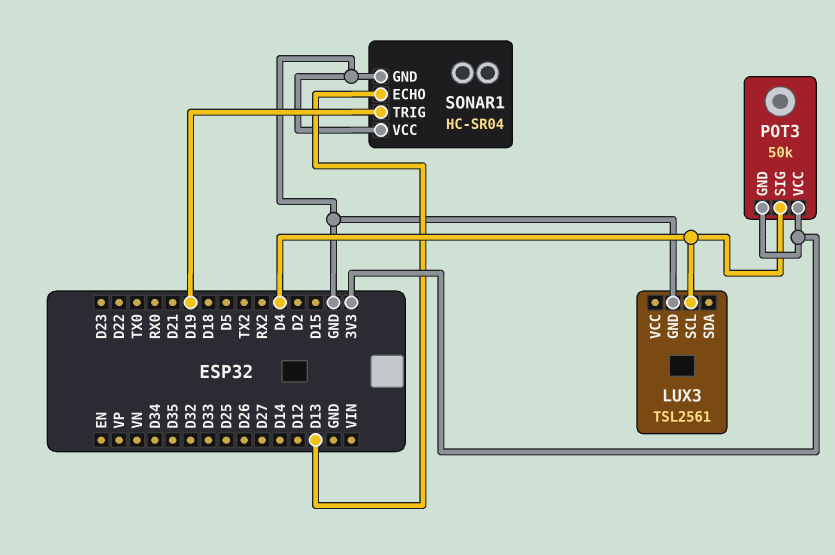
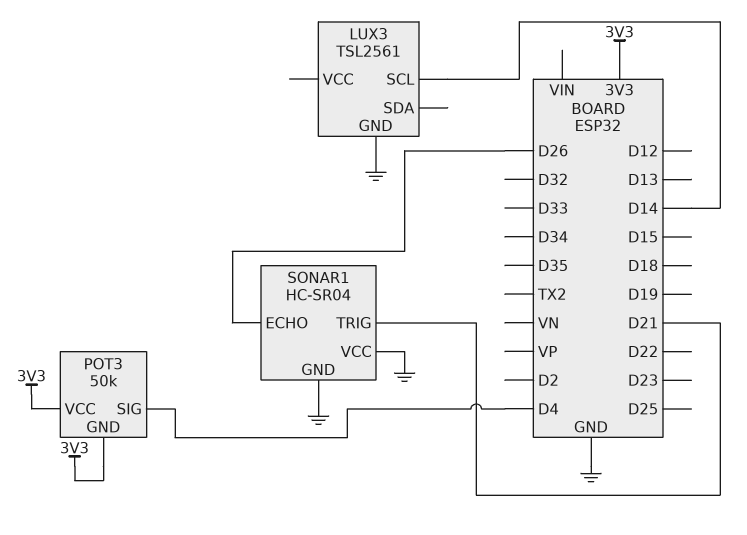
LUX3 pin SCL: D4 -> D14
SONAR1 pin ECHO: D13 -> D26
SONAR1 pin TRIG: D19 -> D21

